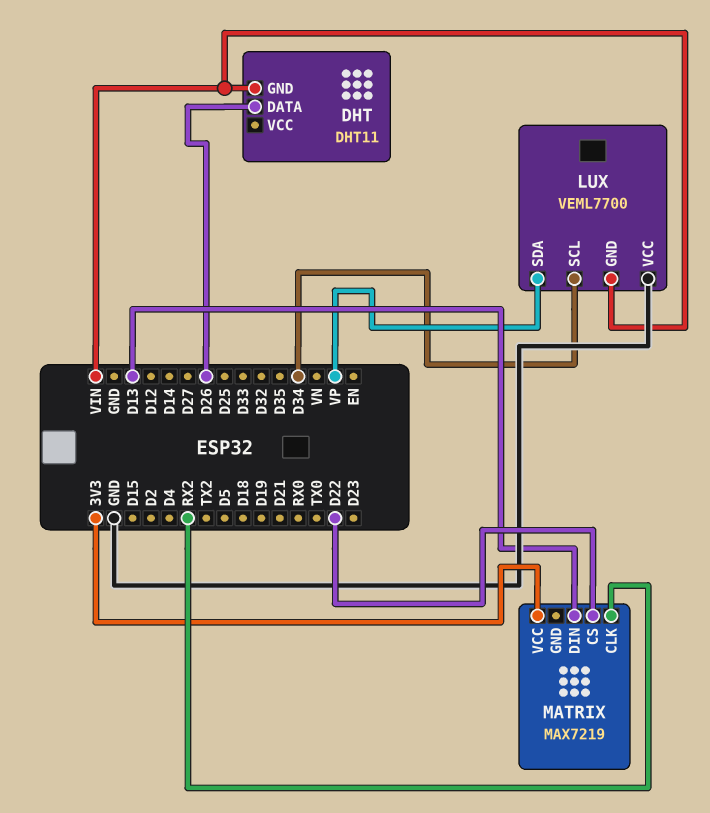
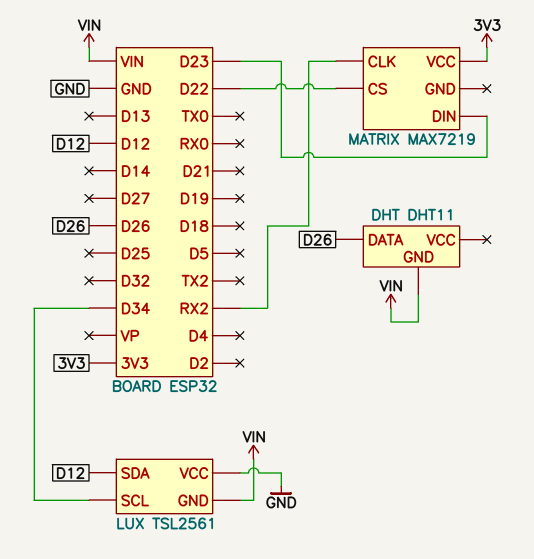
LUX: VEML7700 -> TSL2561
LUX pin SDA: VP -> D12
MATRIX pin DIN: D13 -> D23

